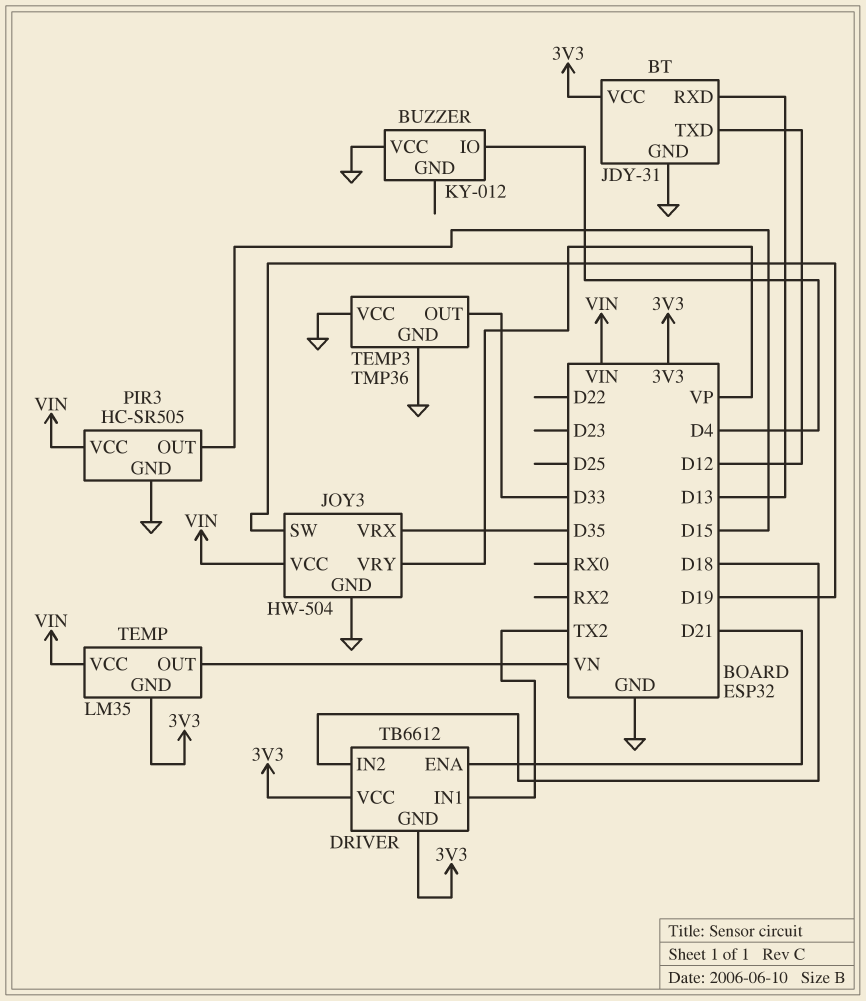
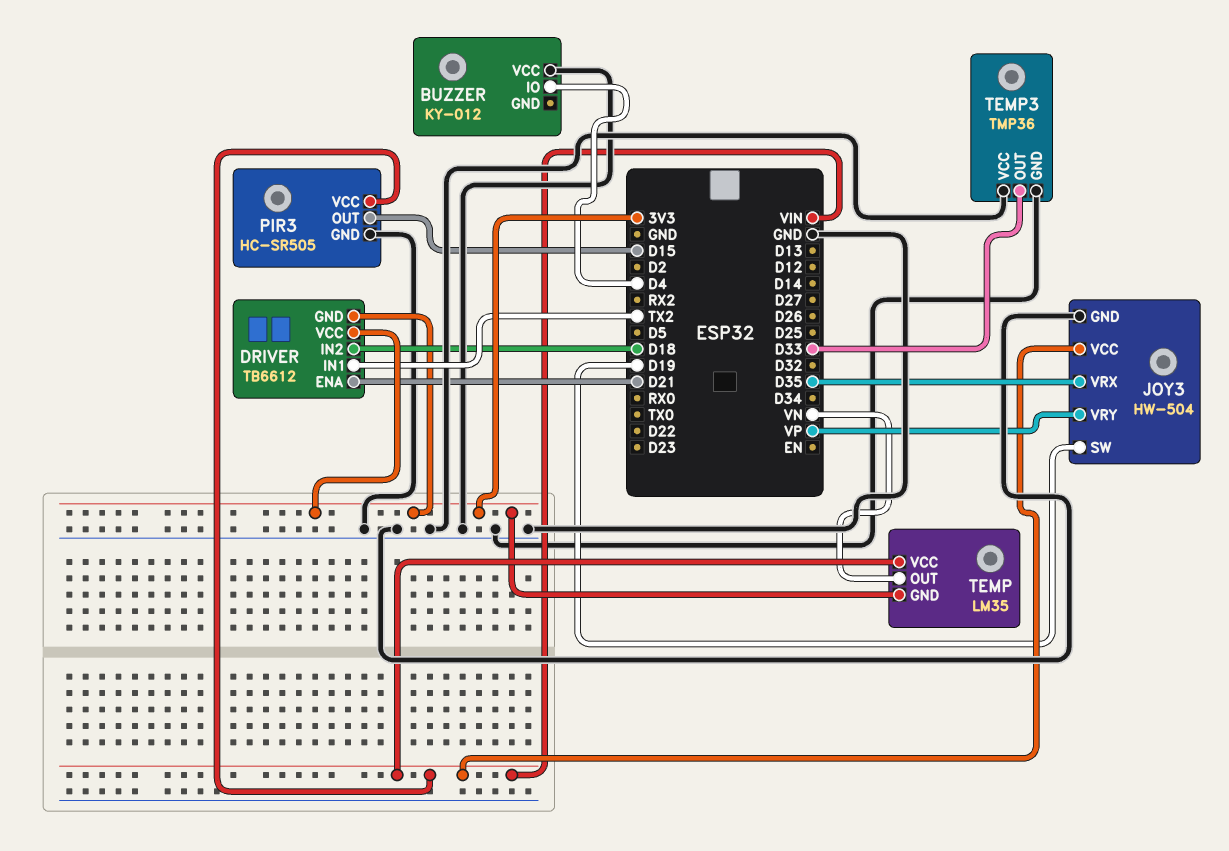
BT: JDY-31 -> none
BT pin GND: GND -> none
BT pin RXD: D13 -> none
BT pin TXD: D12 -> none
BT pin VCC: 3V3 -> none

